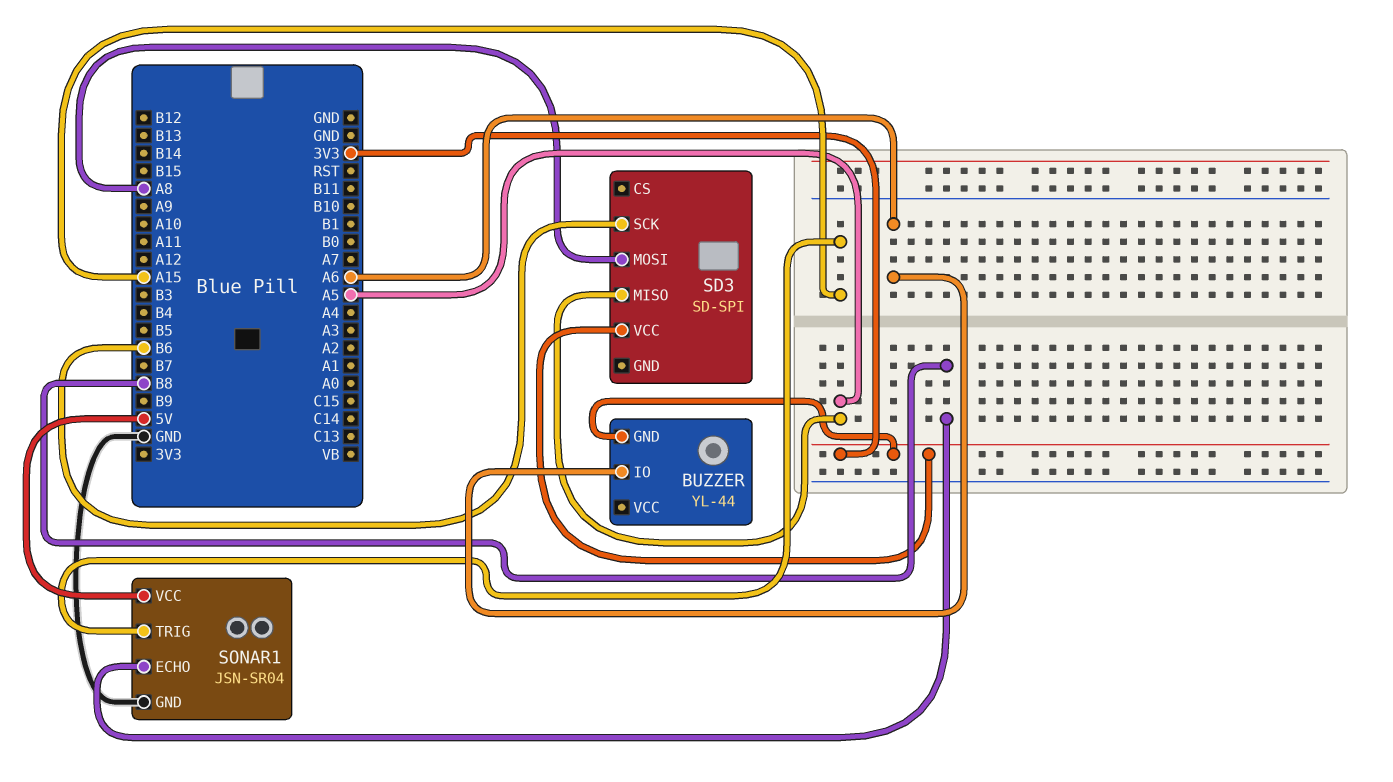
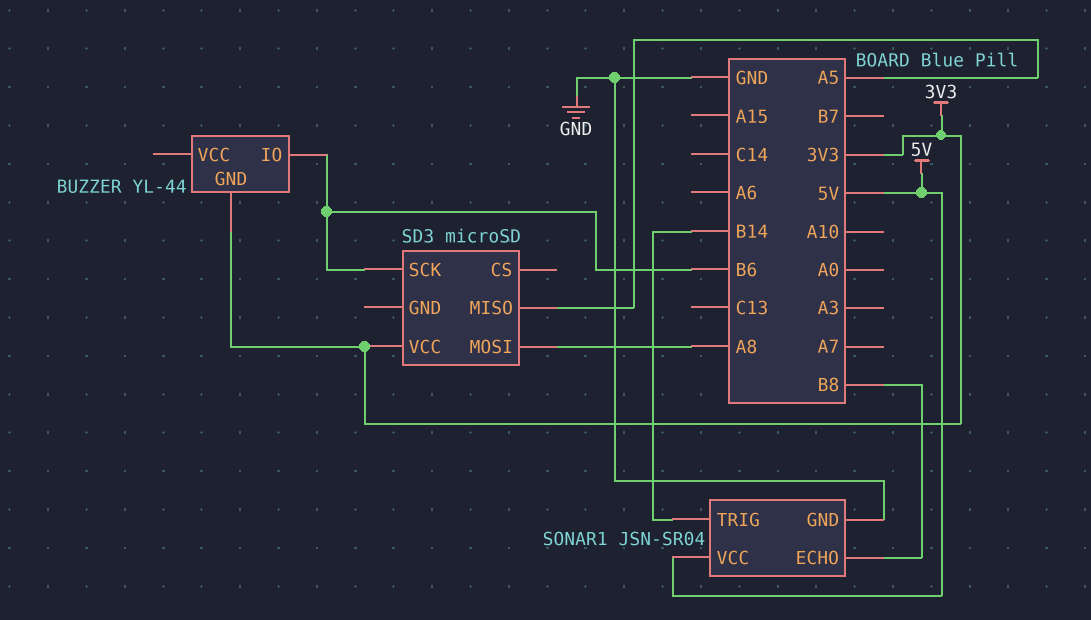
BUZZER pin IO: A6 -> B6
SD3: SD-SPI -> microSD
SONAR1 pin TRIG: A15 -> B14

